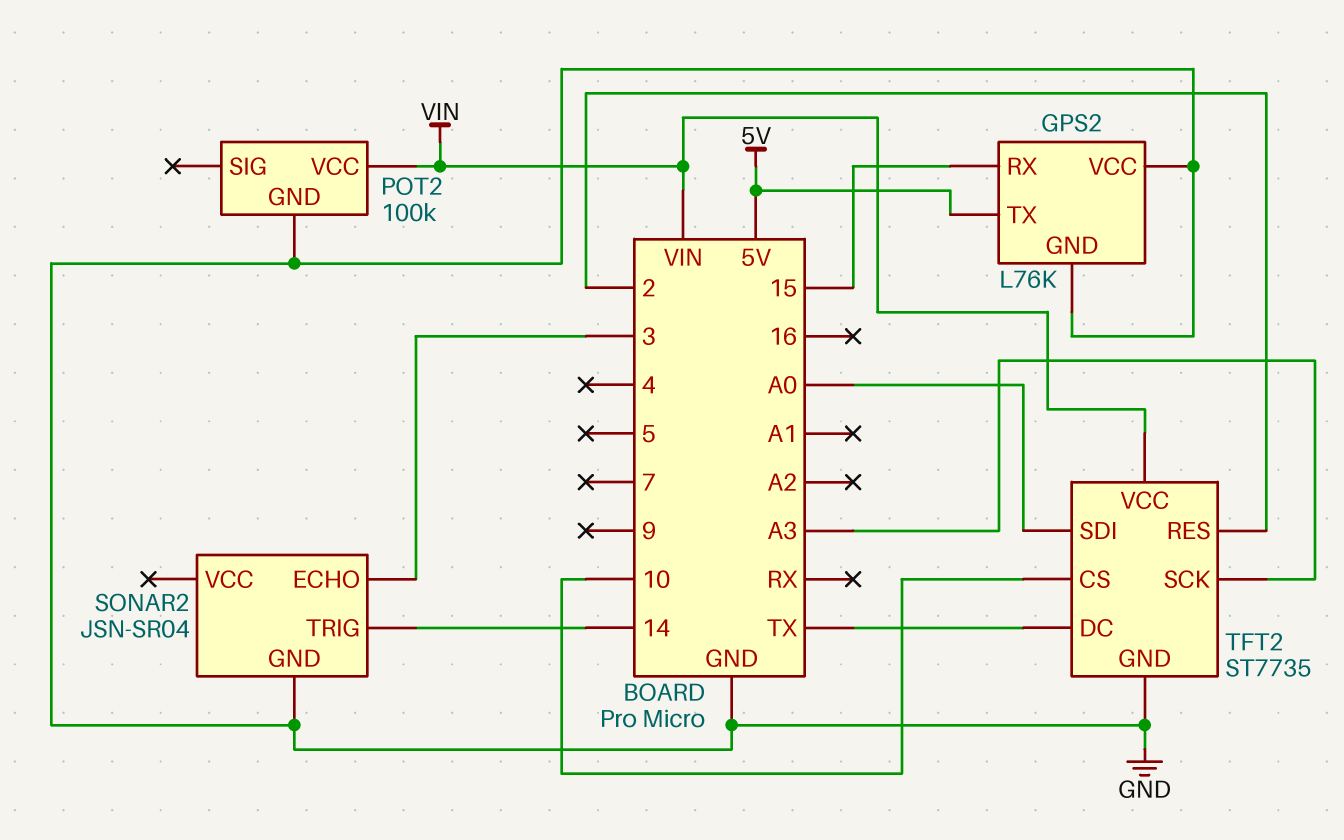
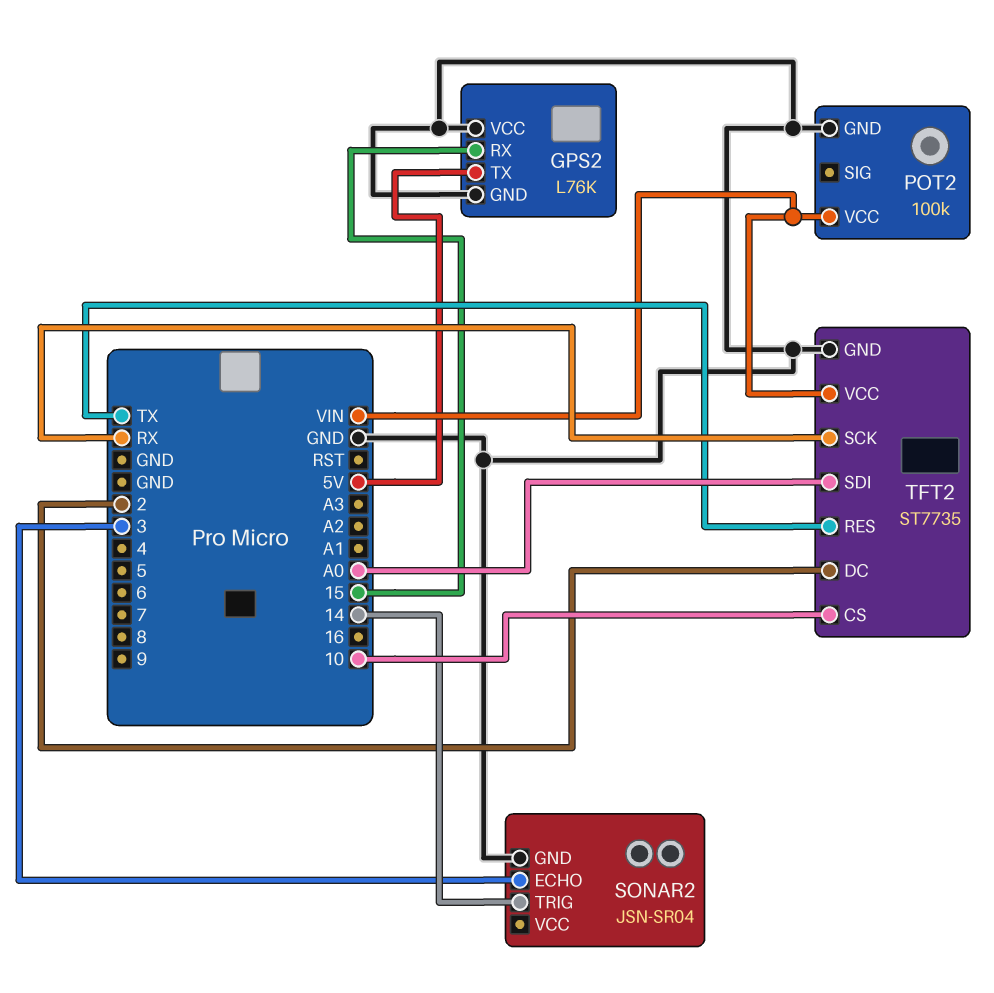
TFT2 pin DC: TX -> 2
TFT2 pin RES: 2 -> TX
TFT2 pin SCK: A3 -> RX

